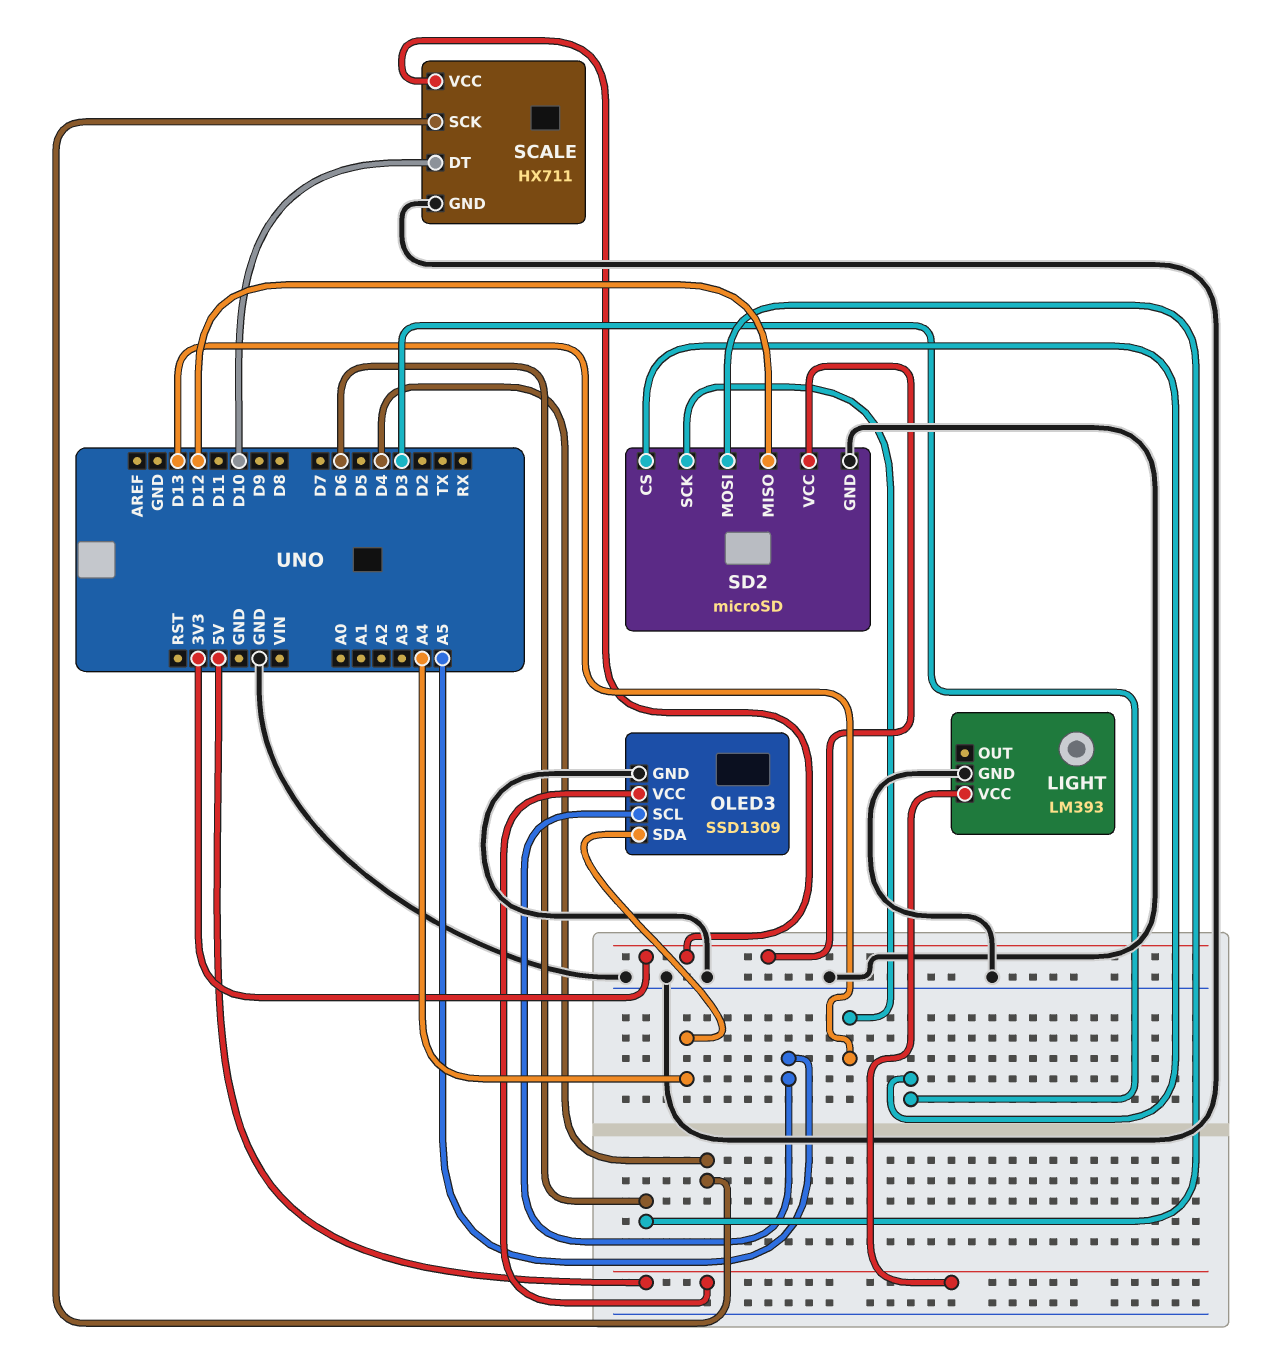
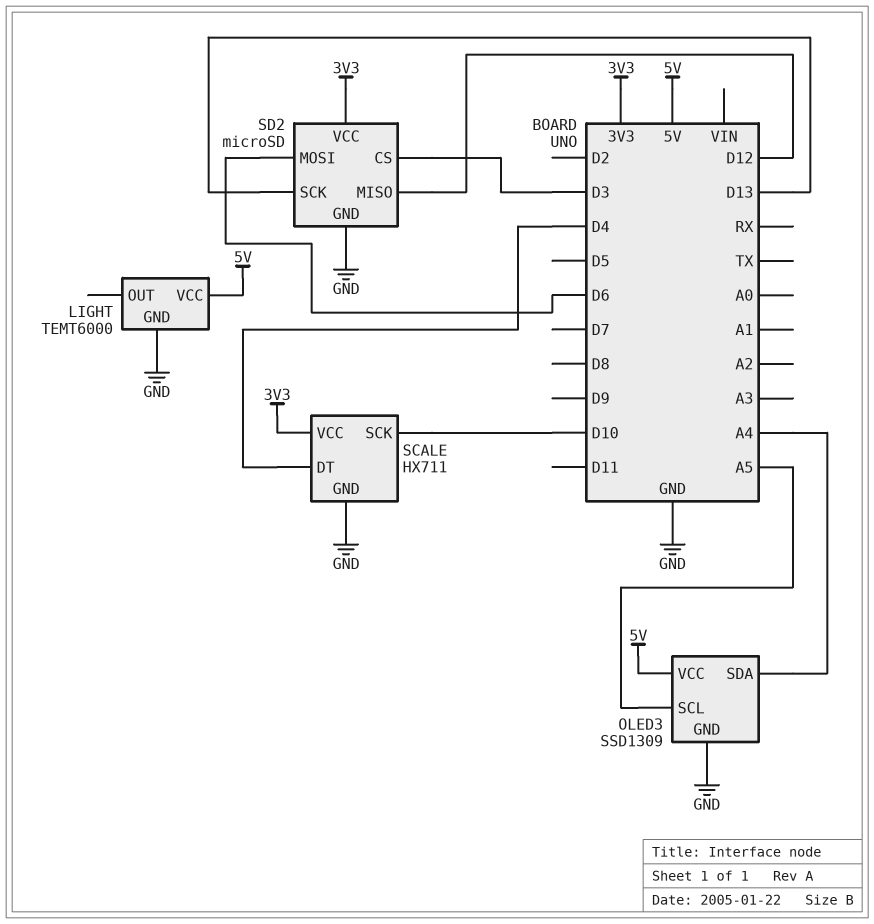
LIGHT: LM393 -> TEMT6000
SCALE pin DT: D10 -> D4
SCALE pin SCK: D4 -> D10

